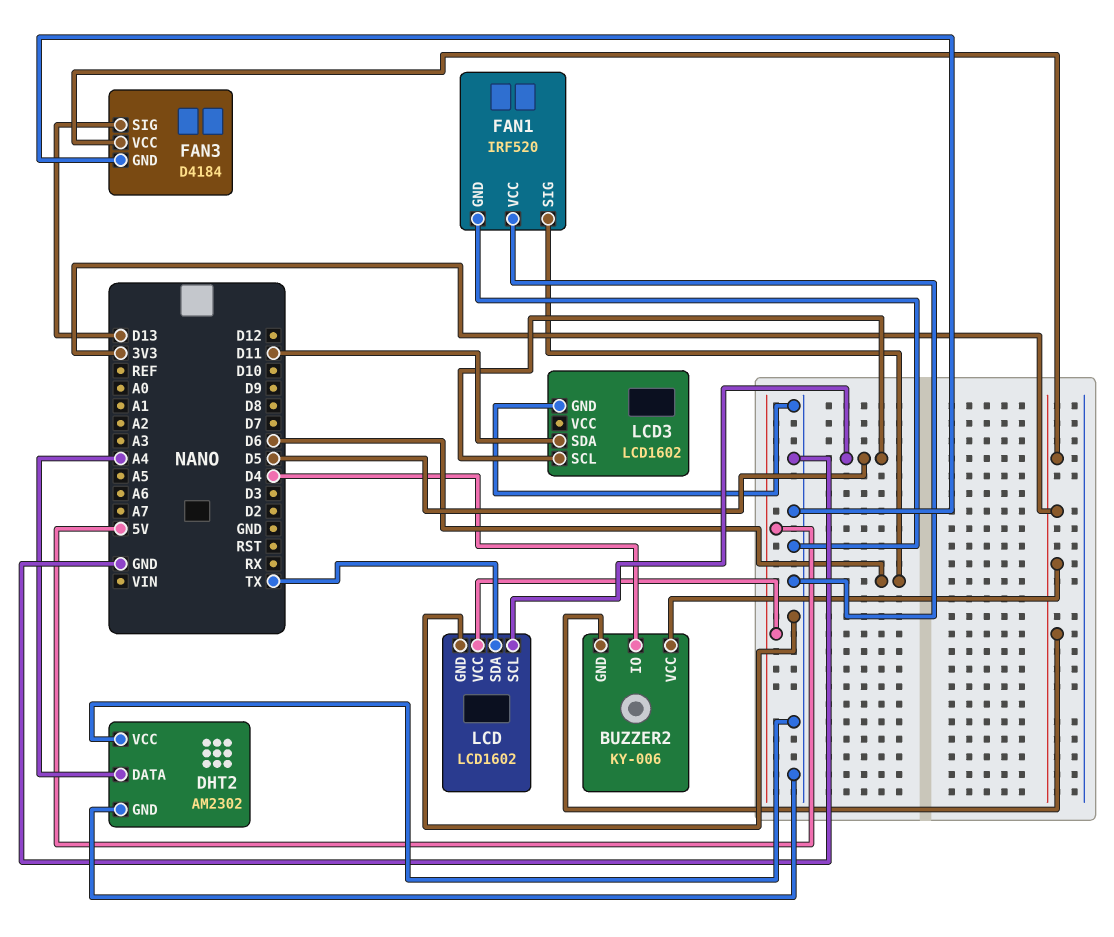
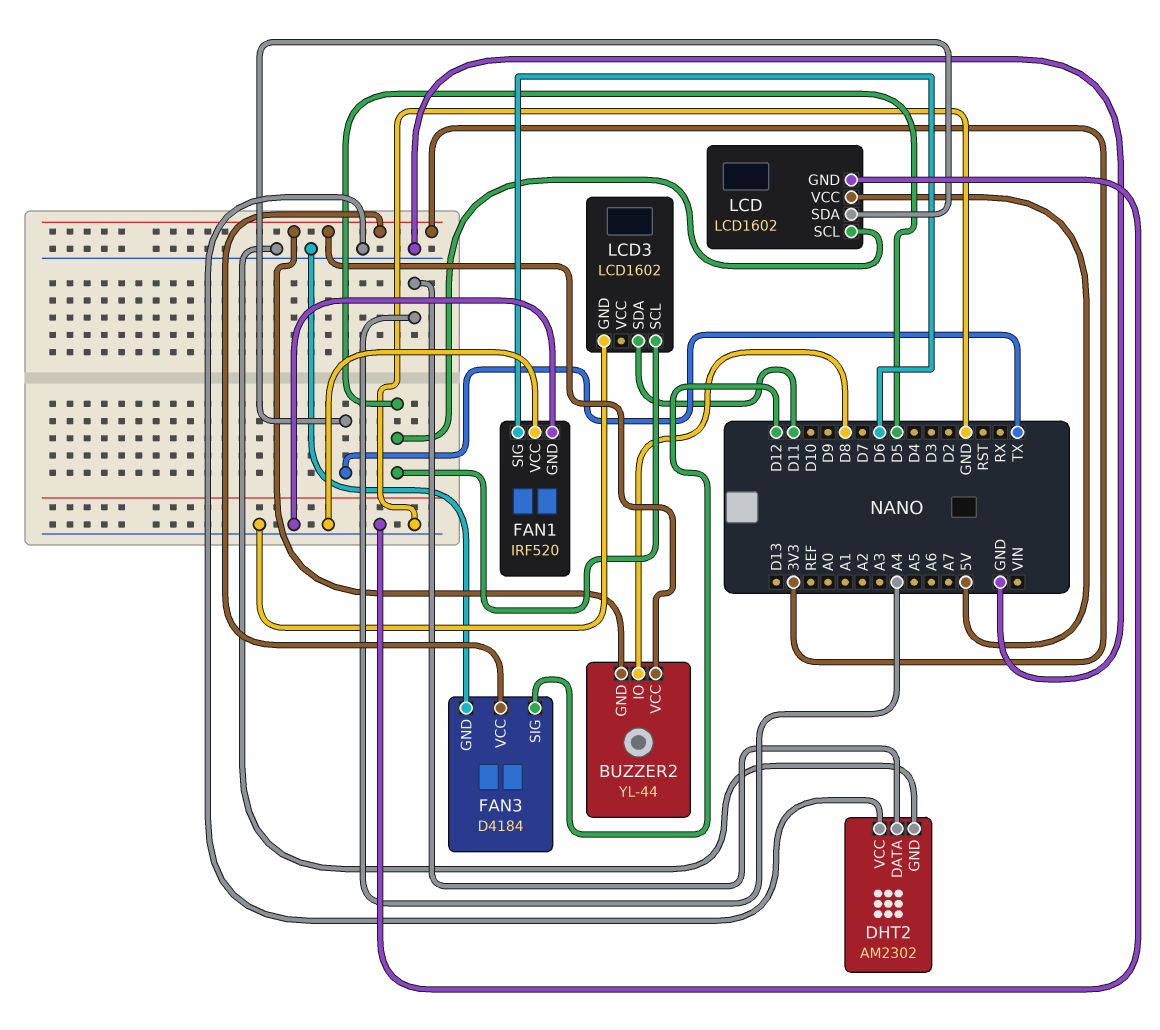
BUZZER2: KY-006 -> YL-44
BUZZER2 pin IO: D4 -> D8
FAN3 pin SIG: D13 -> D12

